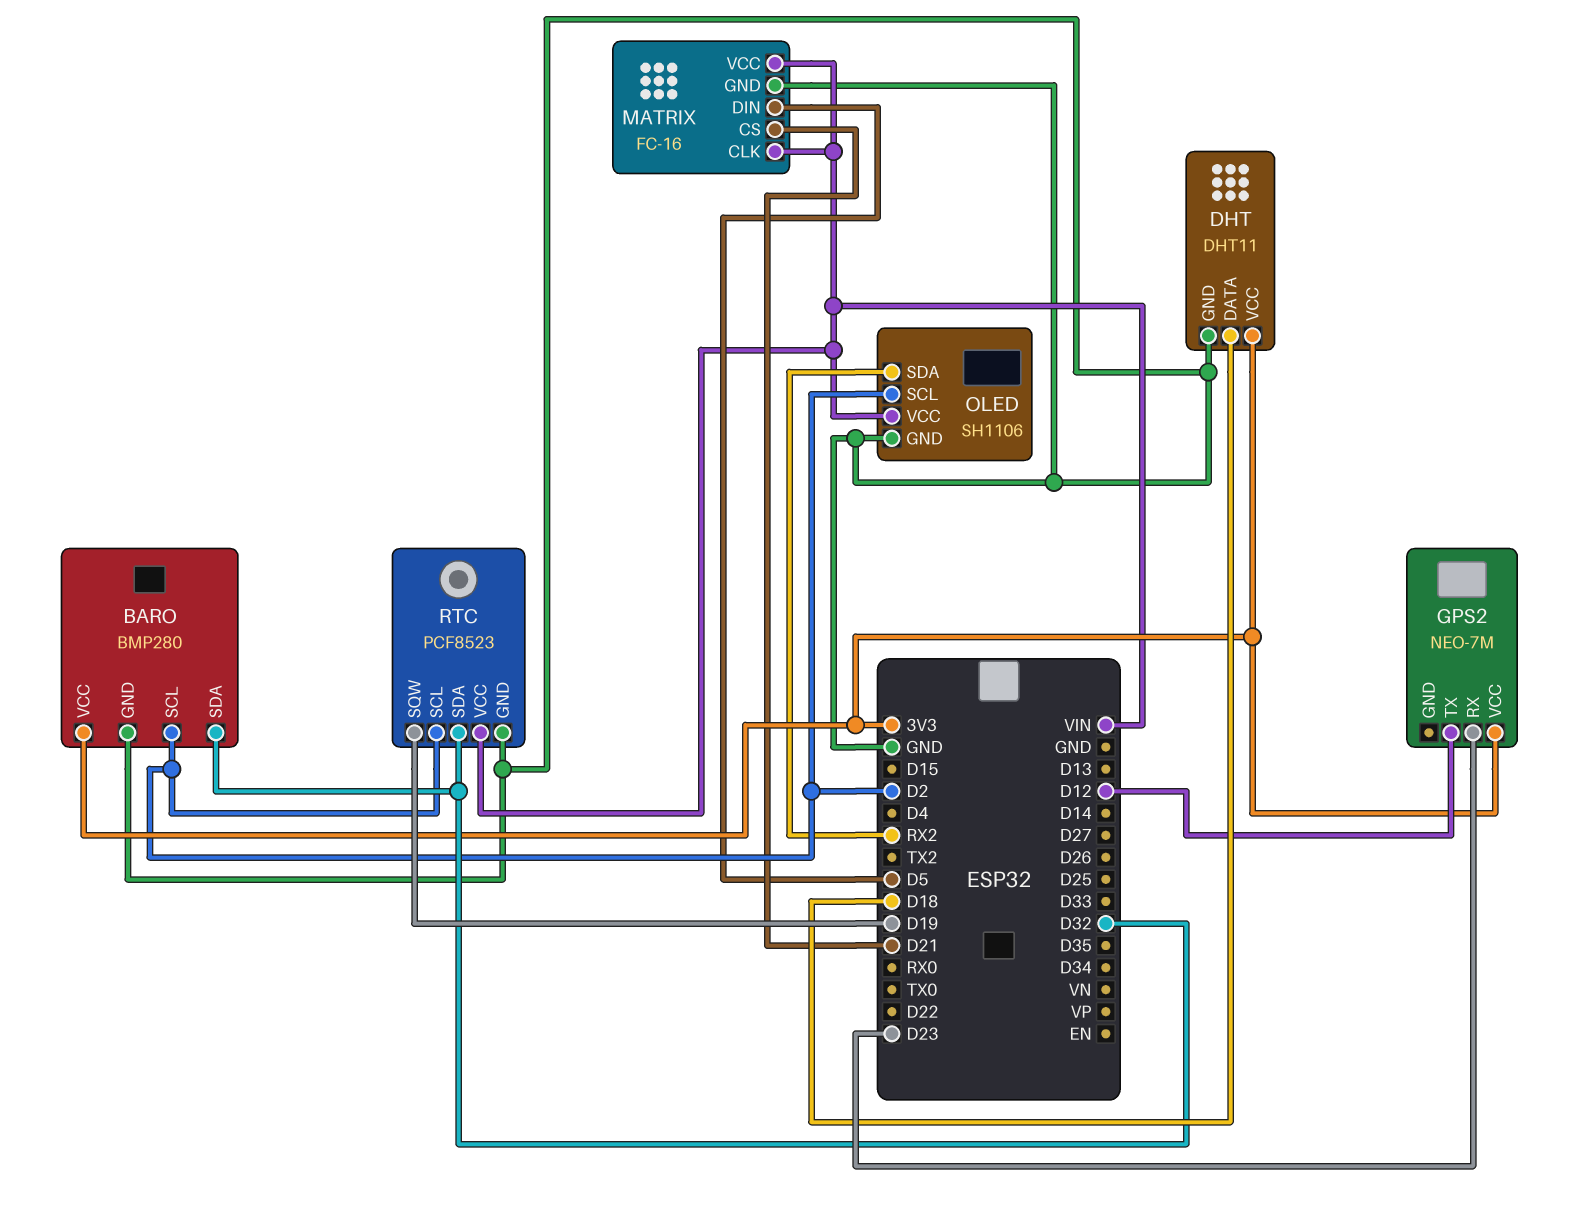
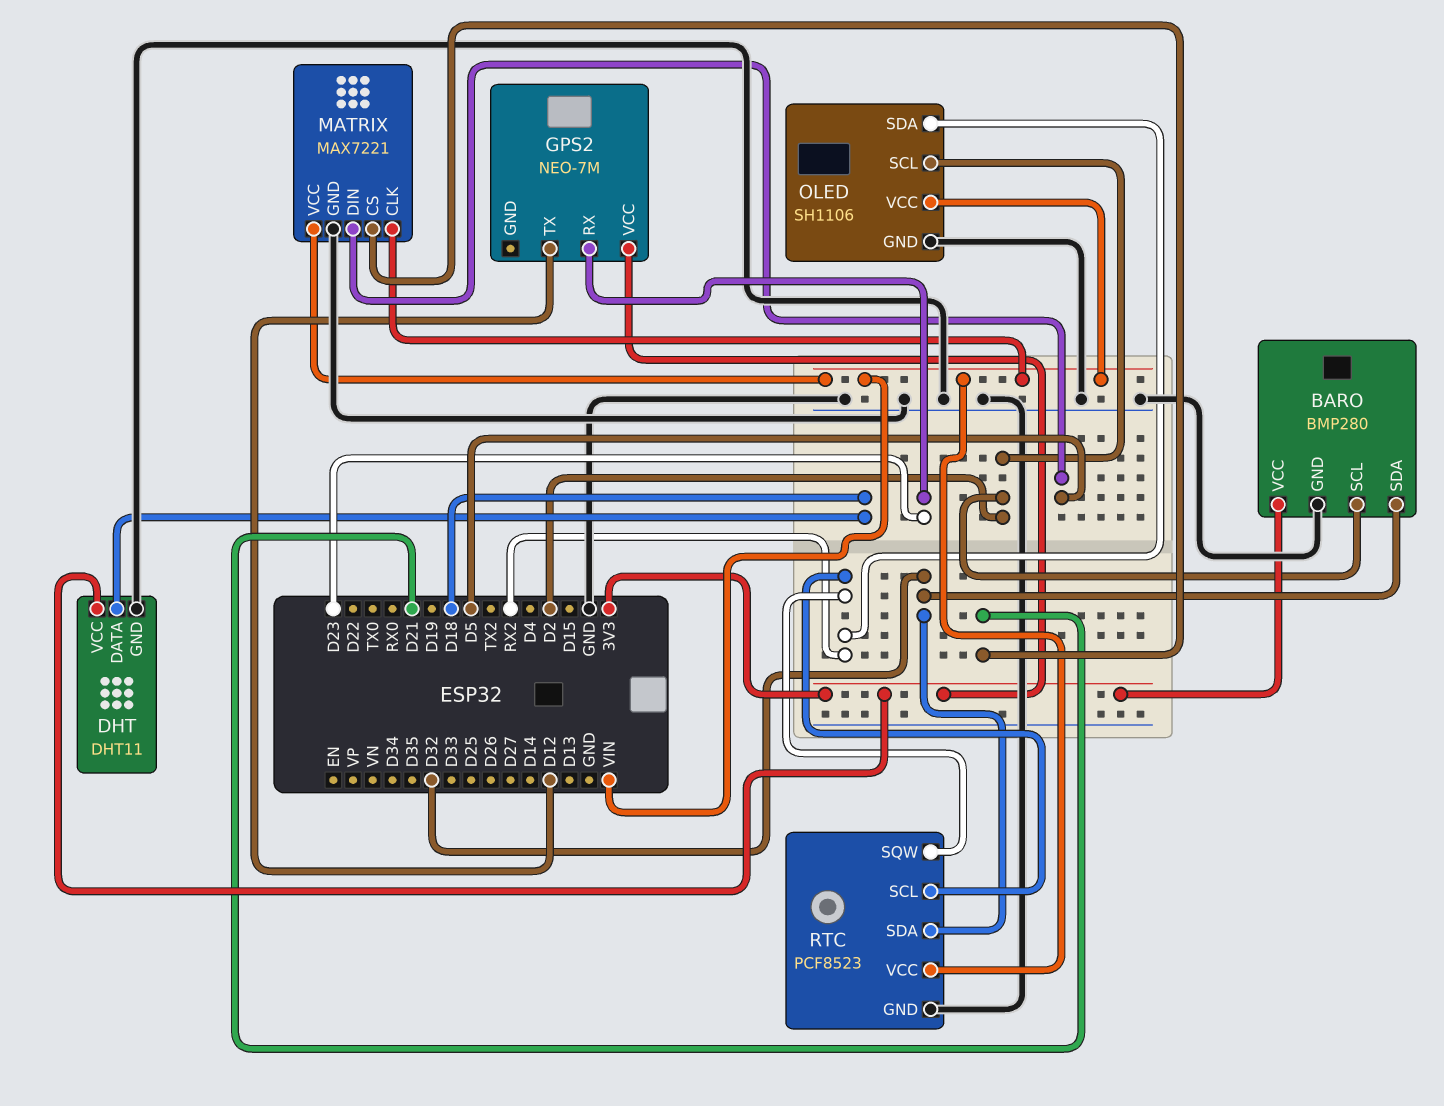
MATRIX: FC-16 -> MAX7221
RTC pin SCL: D2 -> RX2
RTC pin SQW: D19 -> RX2

